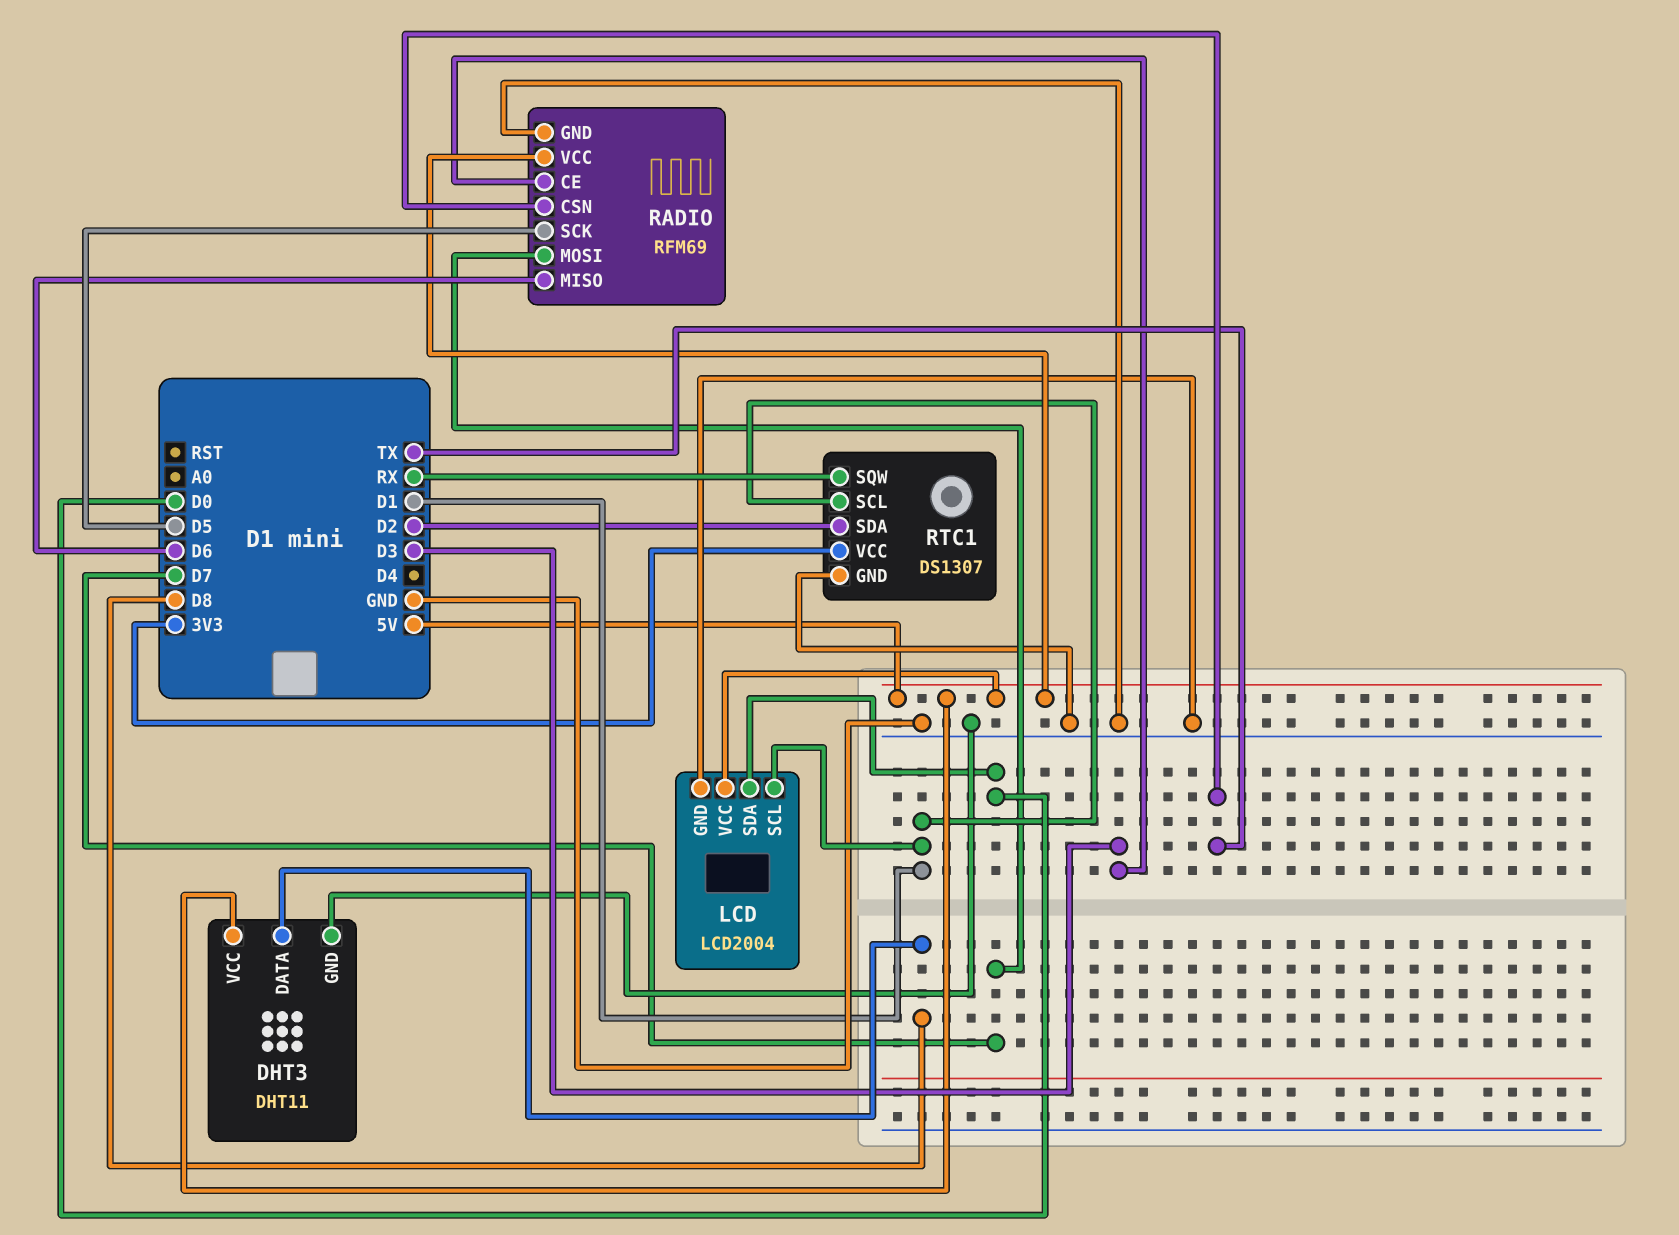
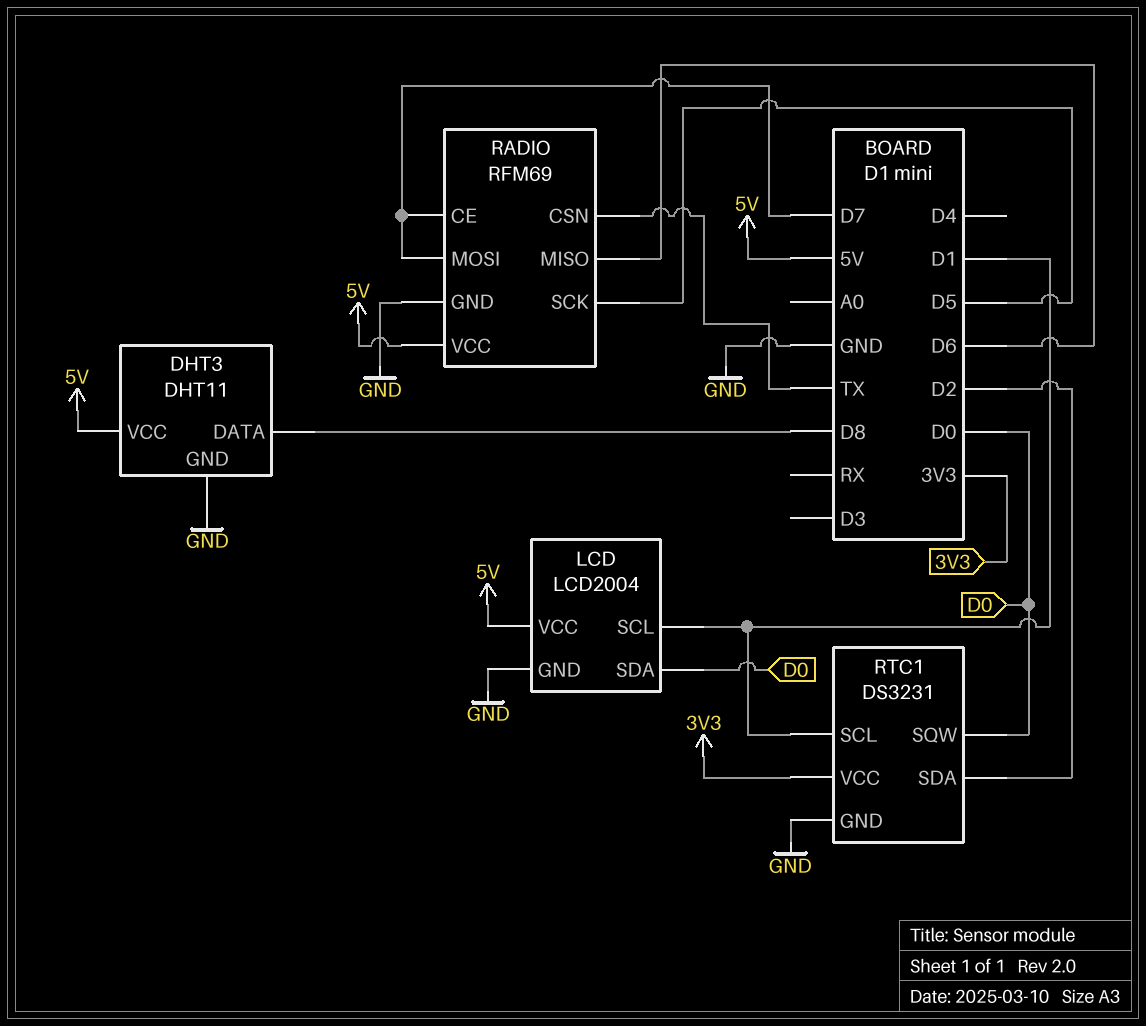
RADIO pin CE: D3 -> D7
RTC1: DS1307 -> DS3231
RTC1 pin SQW: RX -> D0

